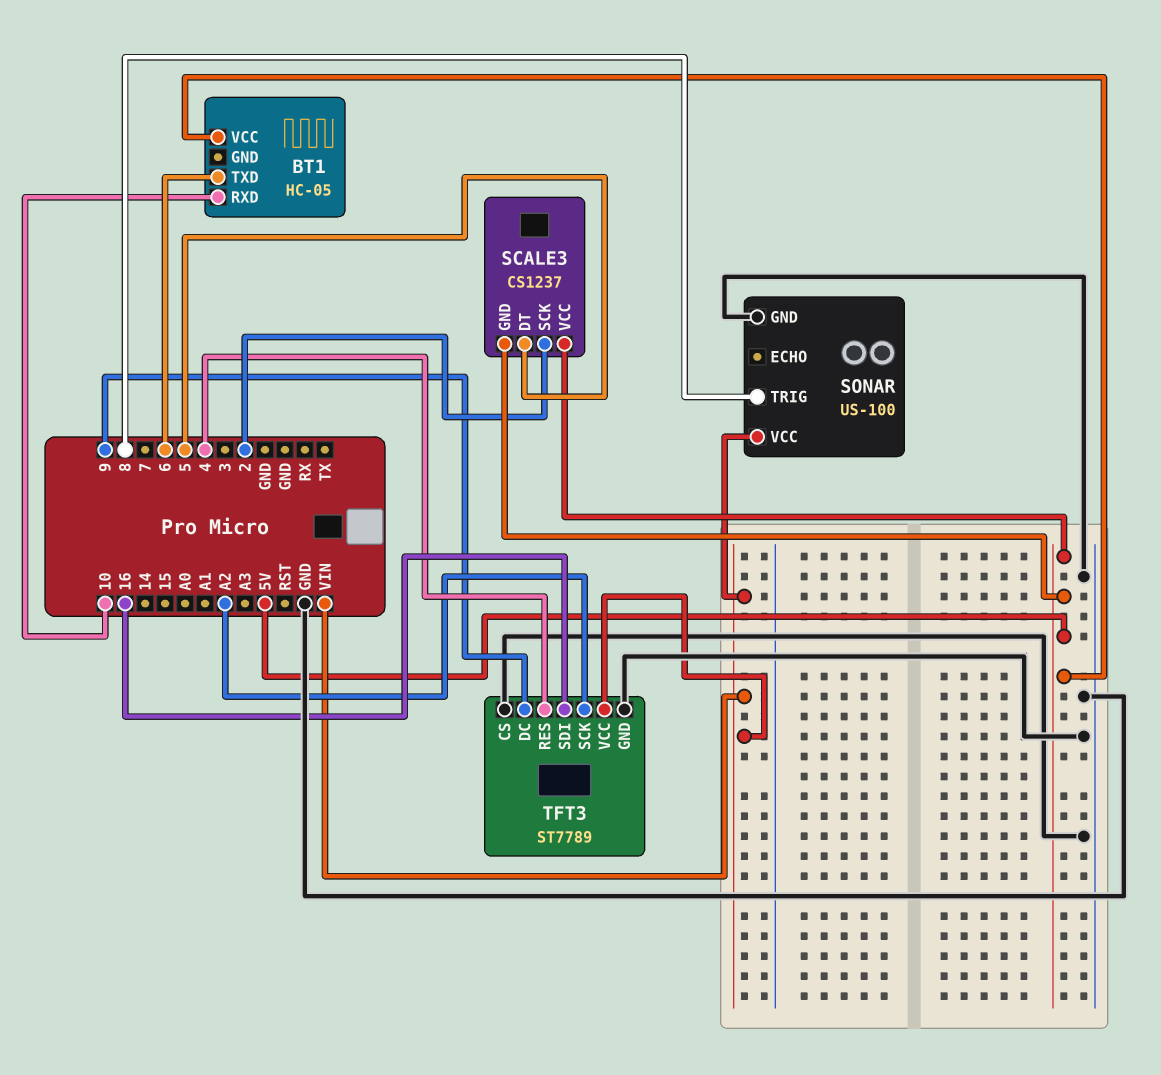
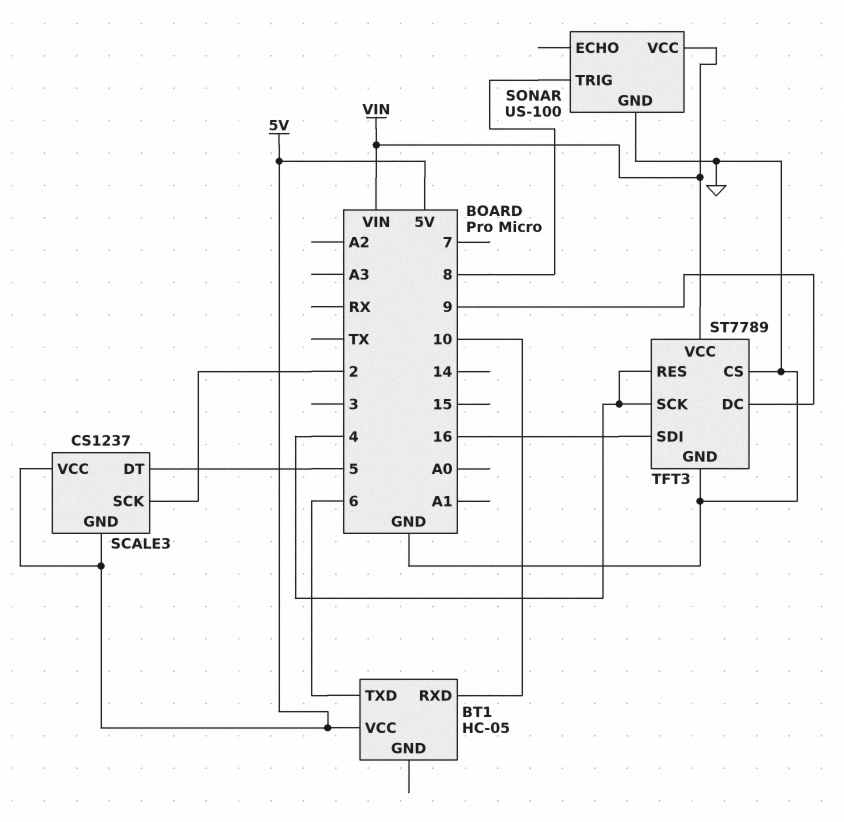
TFT3 pin SCK: A2 -> 4

